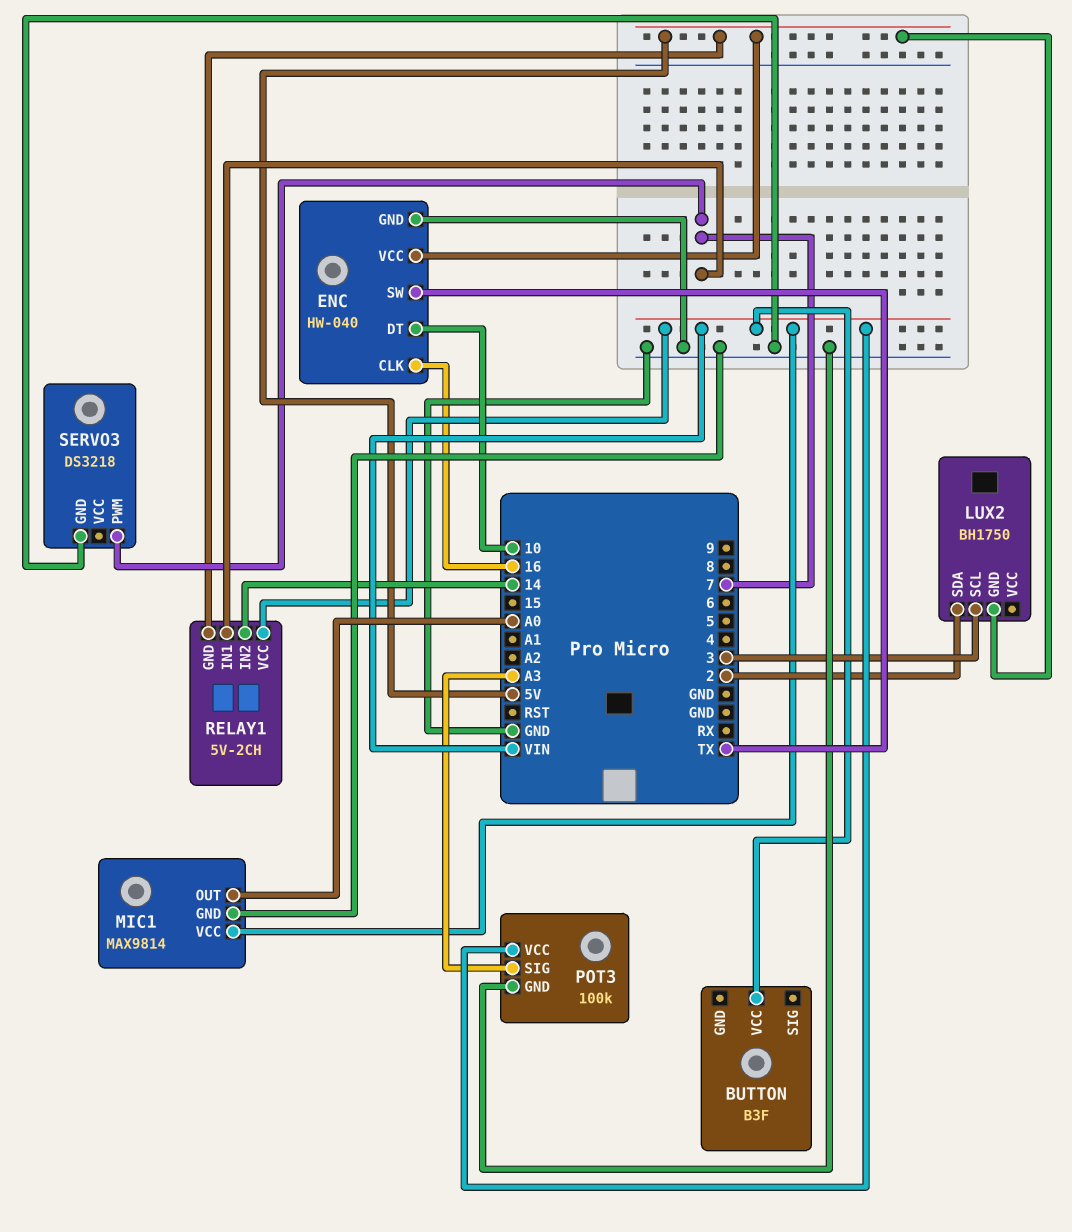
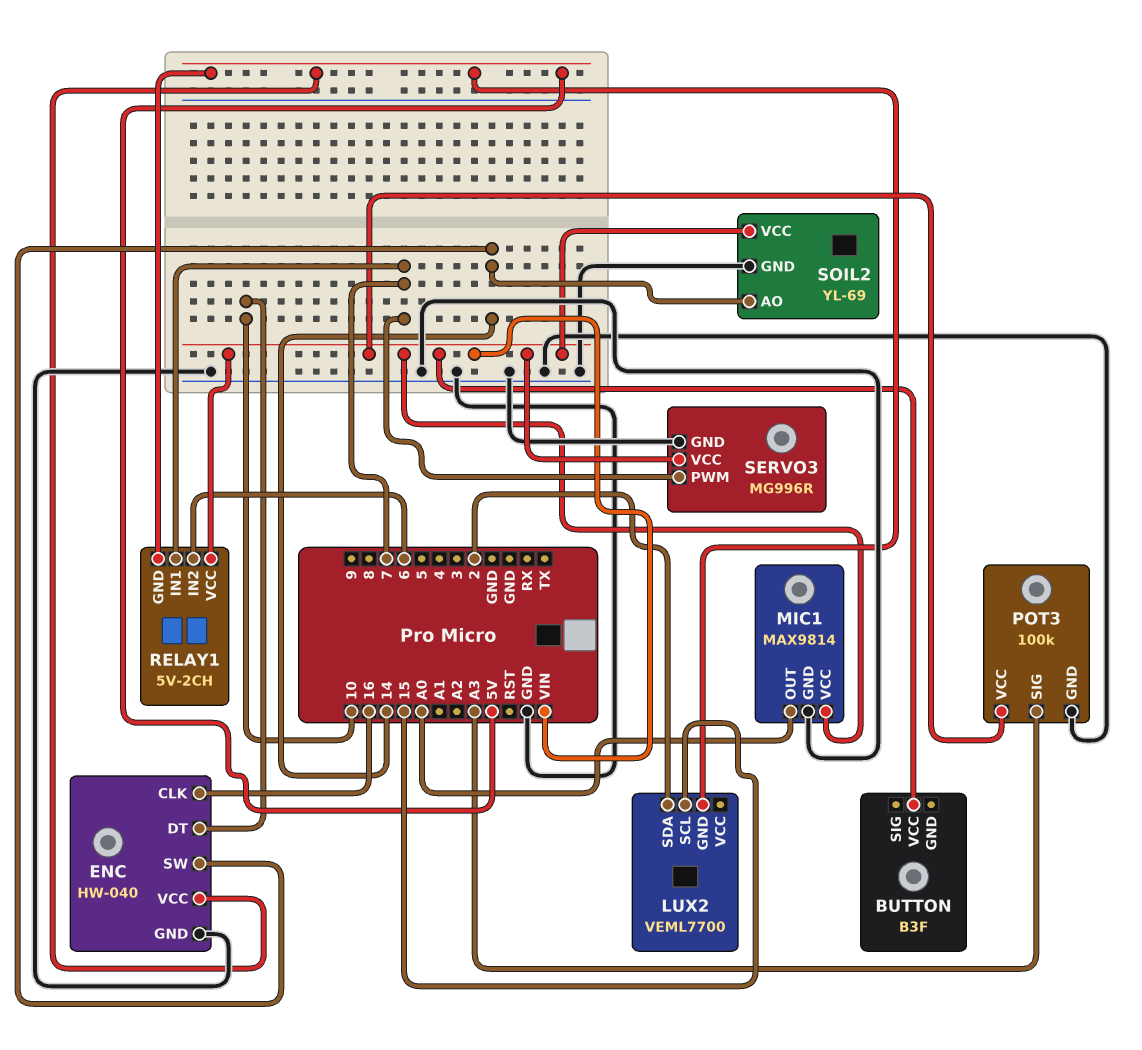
ENC pin SW: TX -> 14
LUX2: BH1750 -> VEML7700
LUX2 pin SCL: 3 -> 15
RELAY1 pin IN2: 14 -> 6
SERVO3: DS3218 -> MG996R
SERVO3 pin VCC: none -> VIN
SOIL2: none -> YL-69
SOIL2 pin AO: none -> 14
SOIL2 pin GND: none -> GND
SOIL2 pin VCC: none -> VIN

